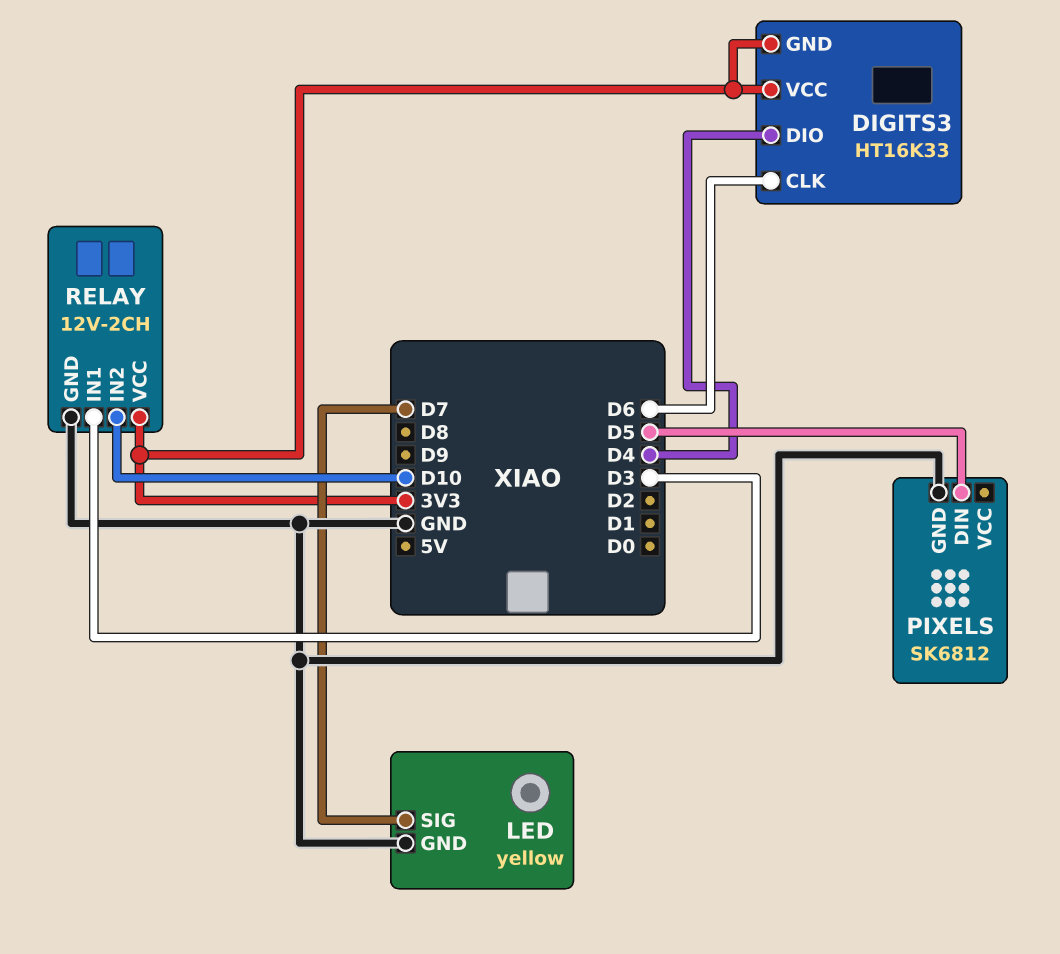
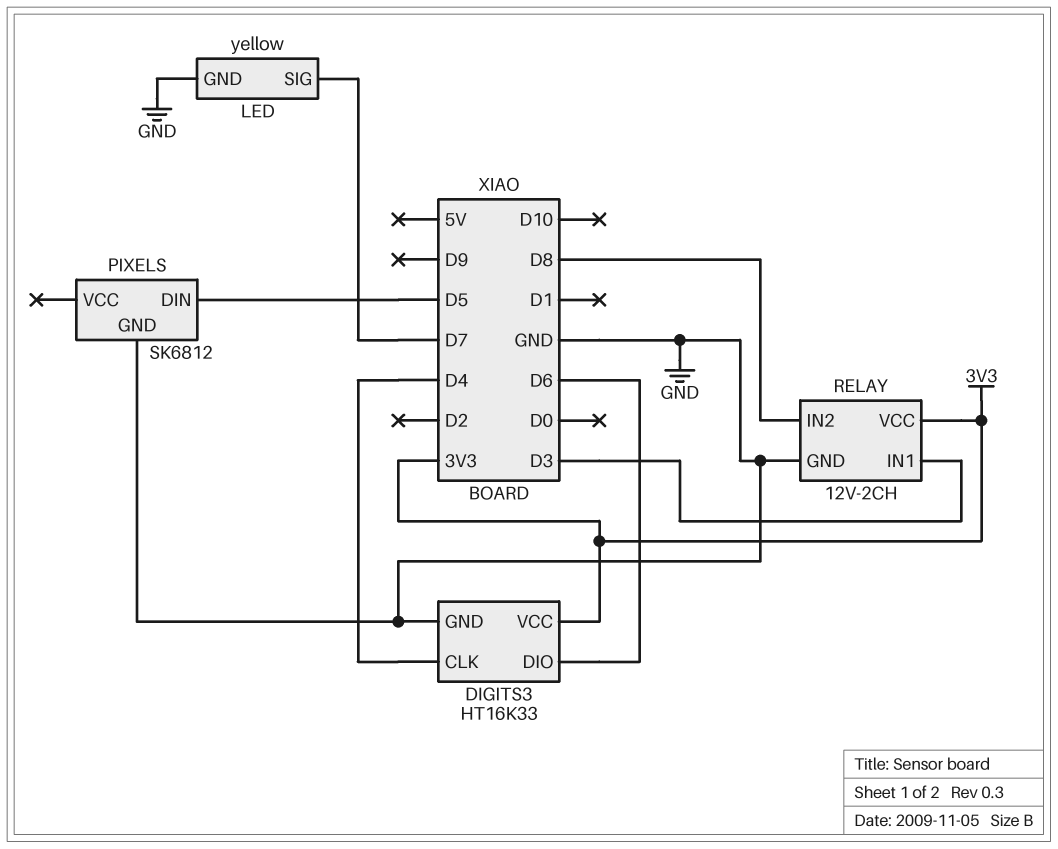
DIGITS3 pin CLK: D6 -> D4
DIGITS3 pin DIO: D4 -> D6
DIGITS3 pin GND: 3V3 -> GND
RELAY pin IN2: D10 -> D8

